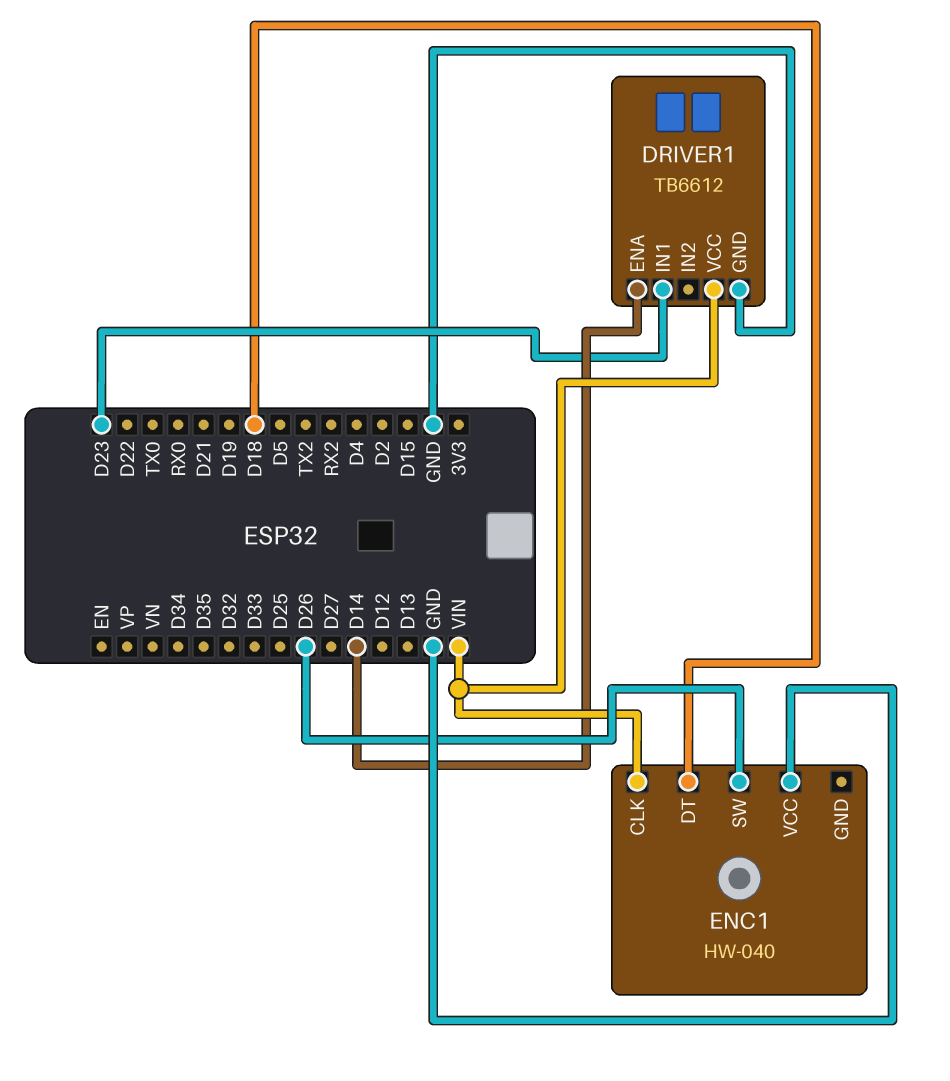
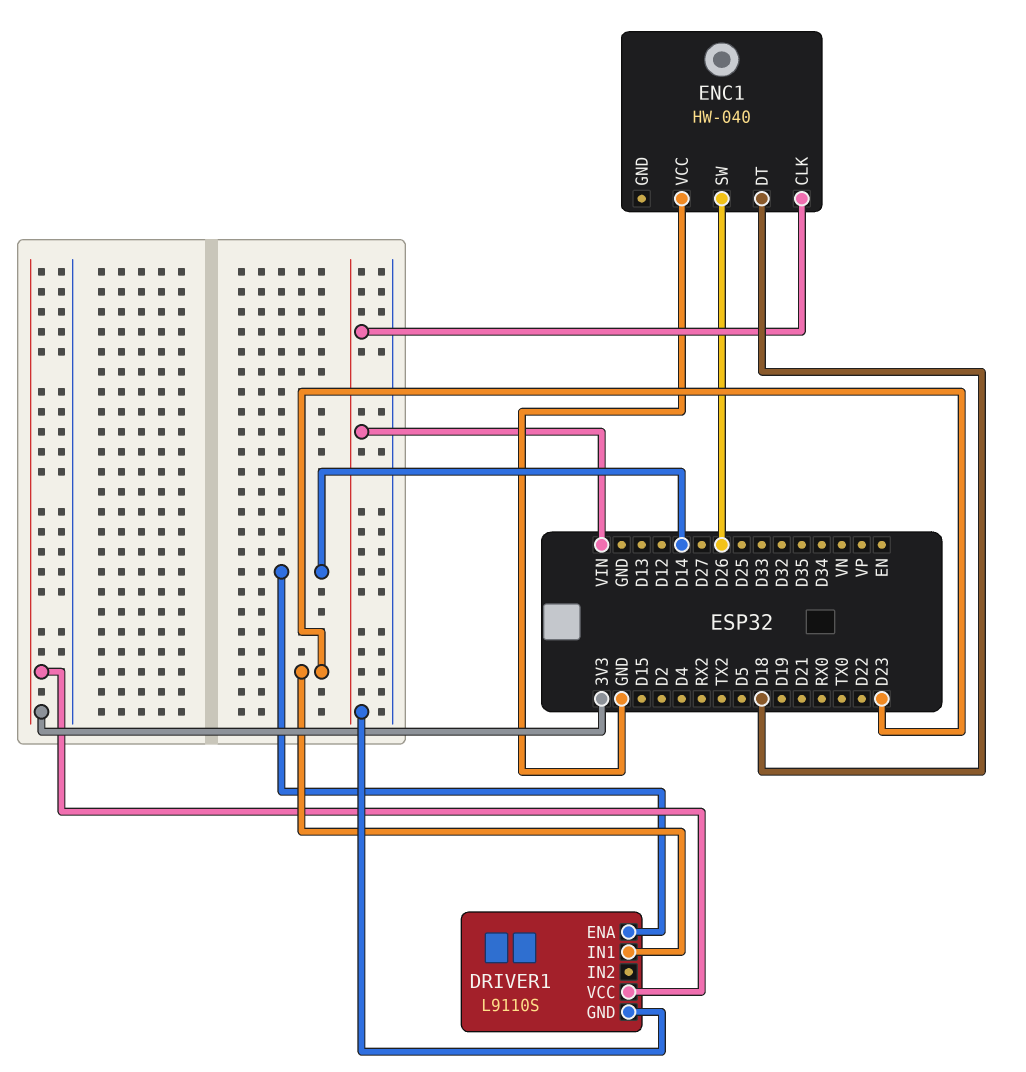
DRIVER1: TB6612 -> L9110S
DRIVER1 pin GND: GND -> VIN
DRIVER1 pin VCC: VIN -> 3V3

